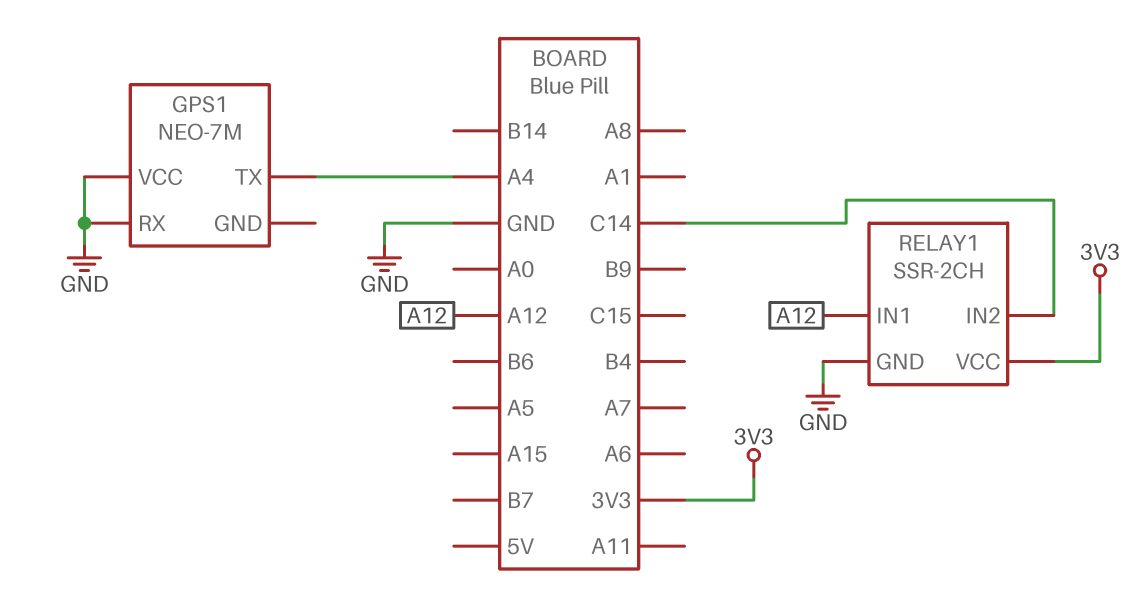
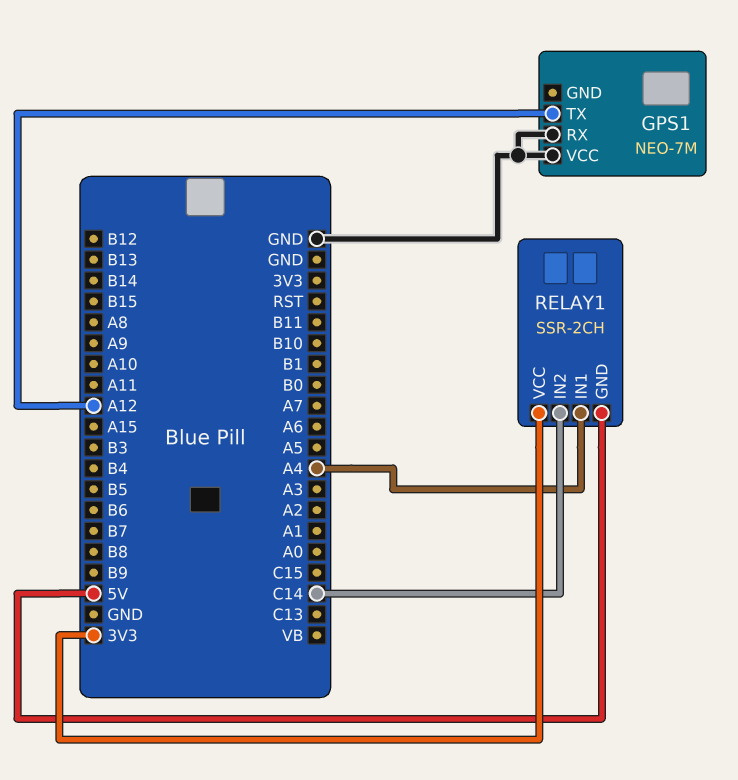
GPS1 pin TX: A4 -> A12
RELAY1 pin GND: GND -> 5V
RELAY1 pin IN1: A12 -> A4

